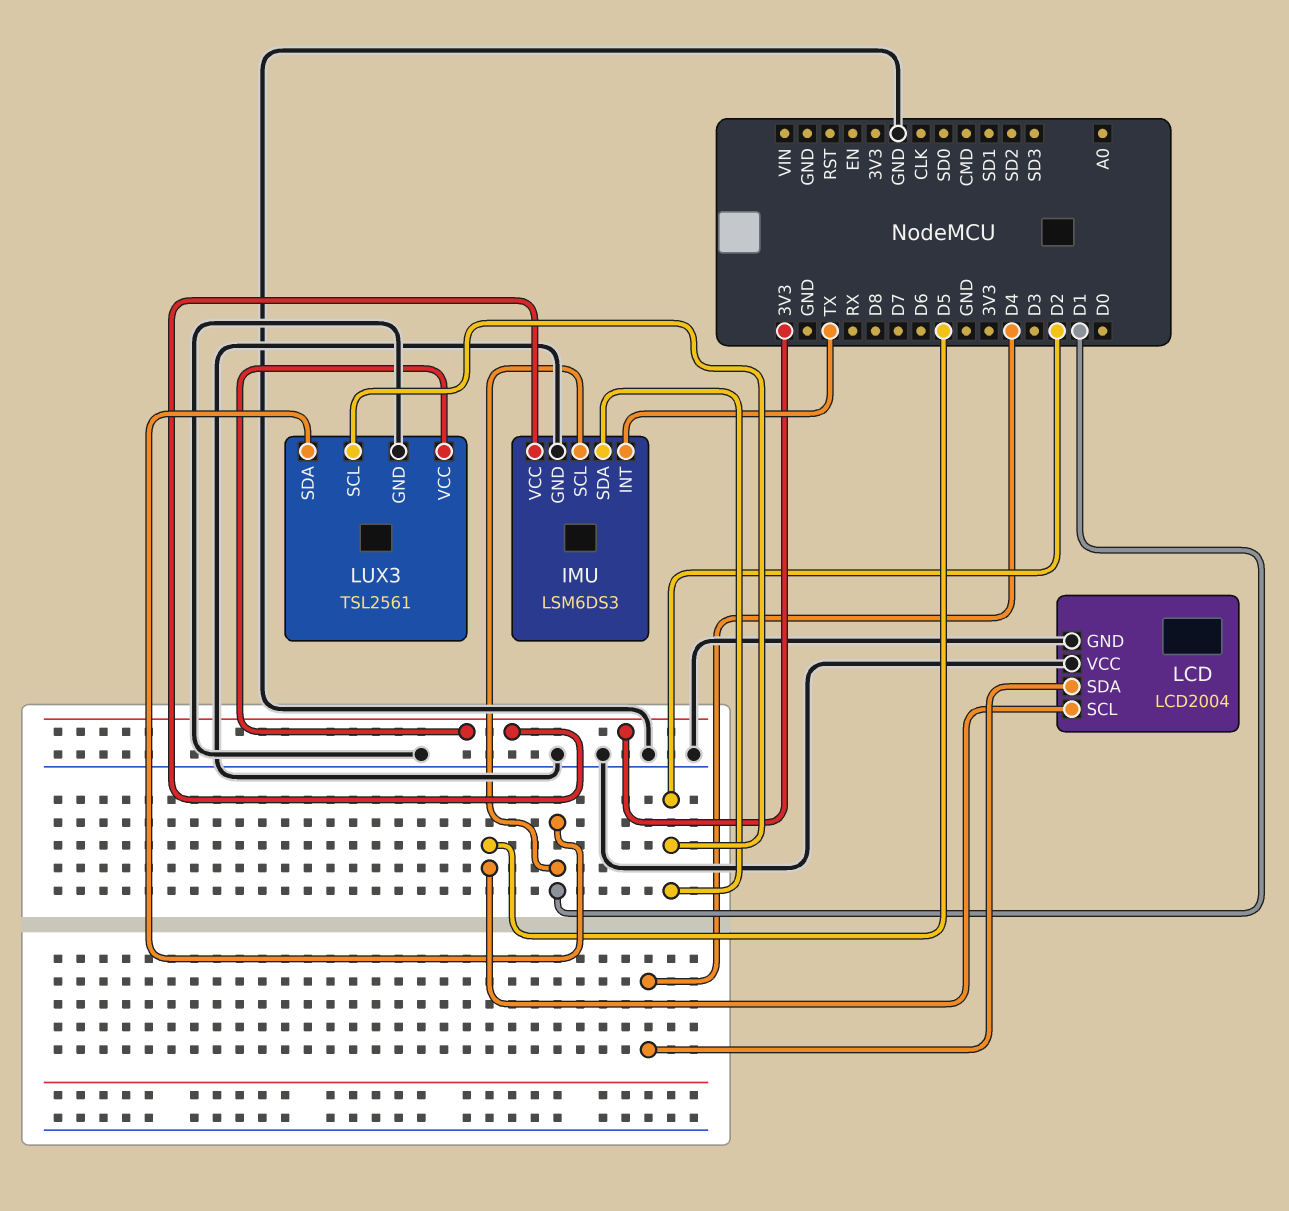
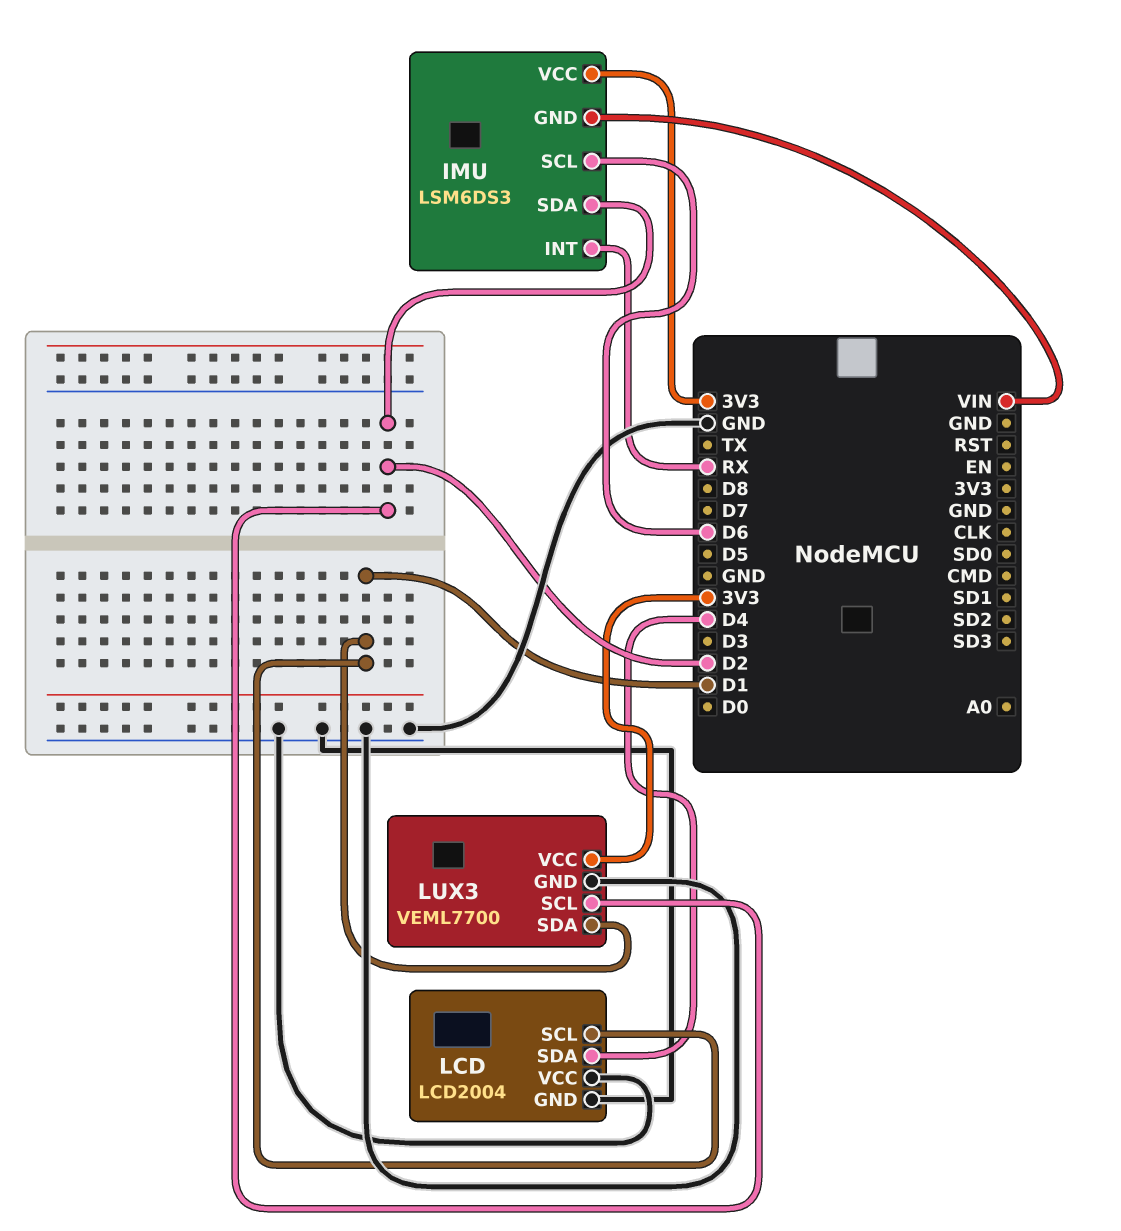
IMU pin GND: GND -> VIN
IMU pin INT: TX -> RX
IMU pin SCL: D1 -> D6
LCD pin SCL: D5 -> D1
LUX3: TSL2561 -> VEML7700

